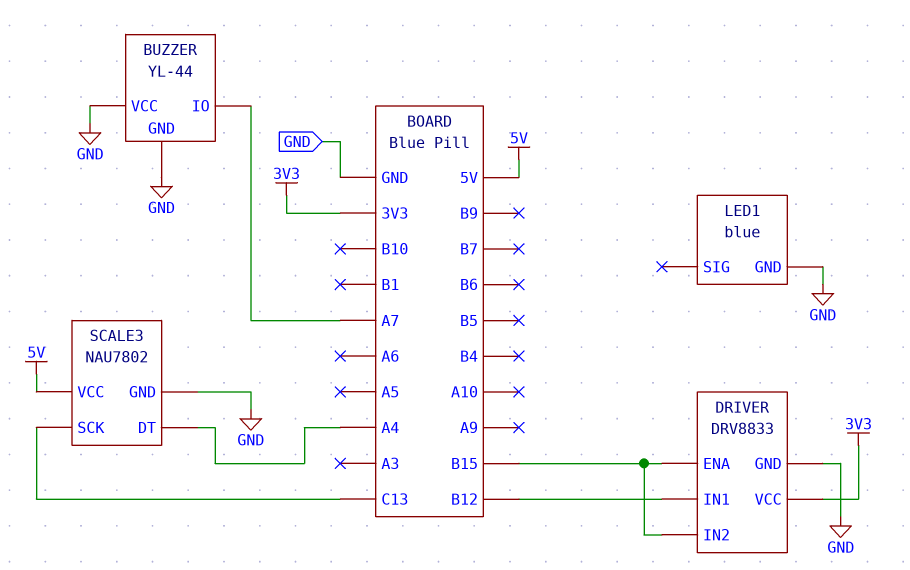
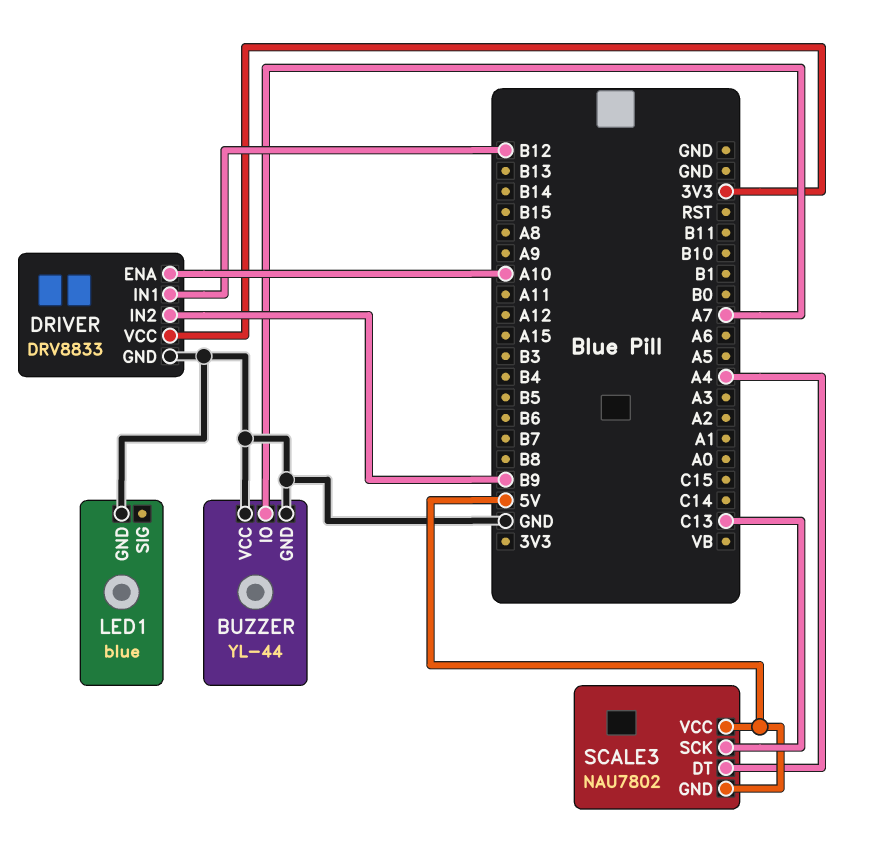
DRIVER pin ENA: B15 -> A10
DRIVER pin IN2: B15 -> B9
SCALE3 pin GND: GND -> 5V

